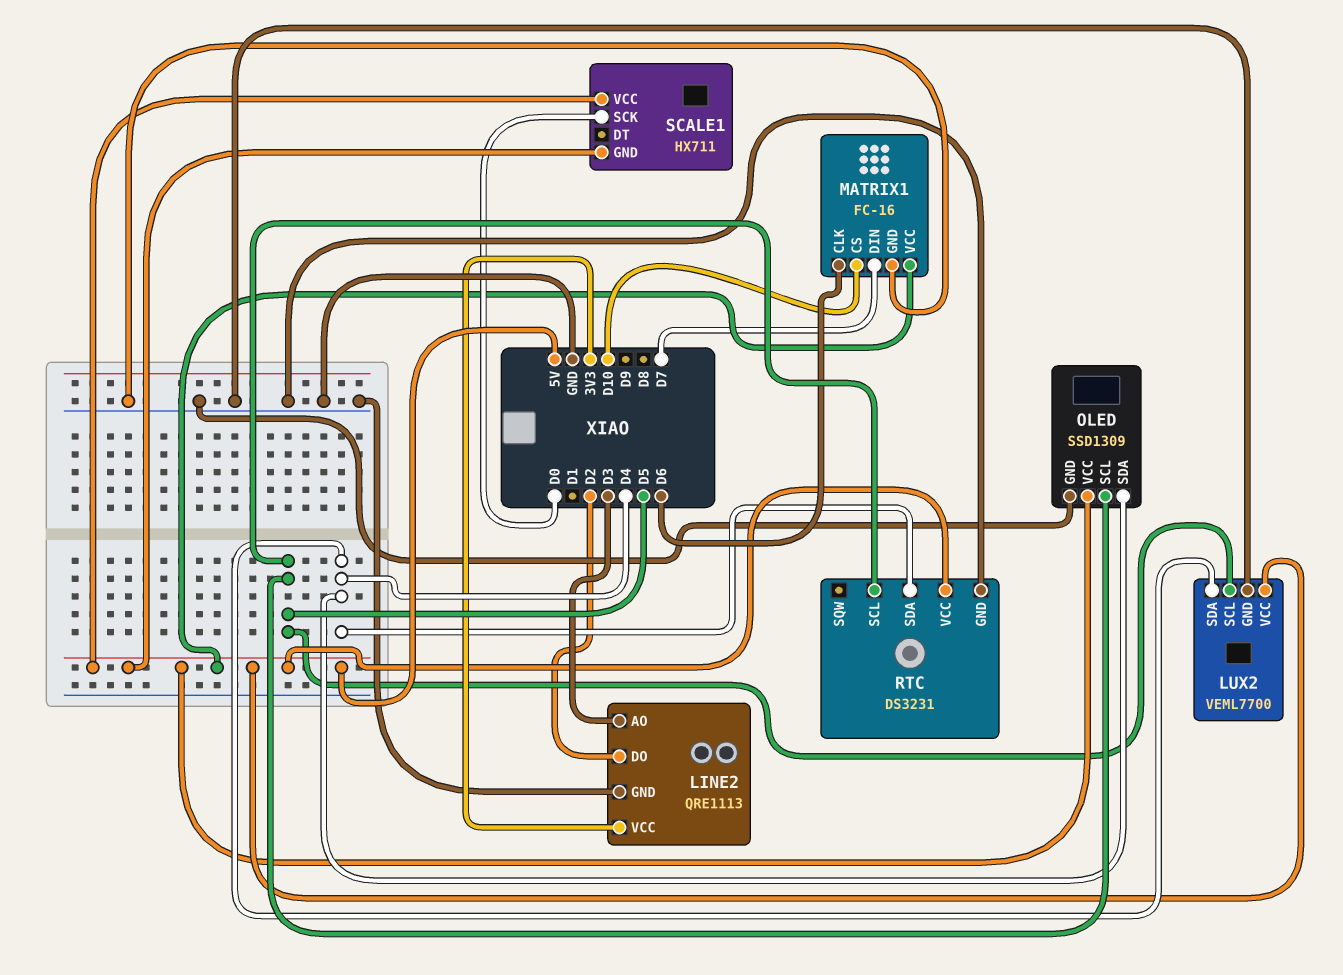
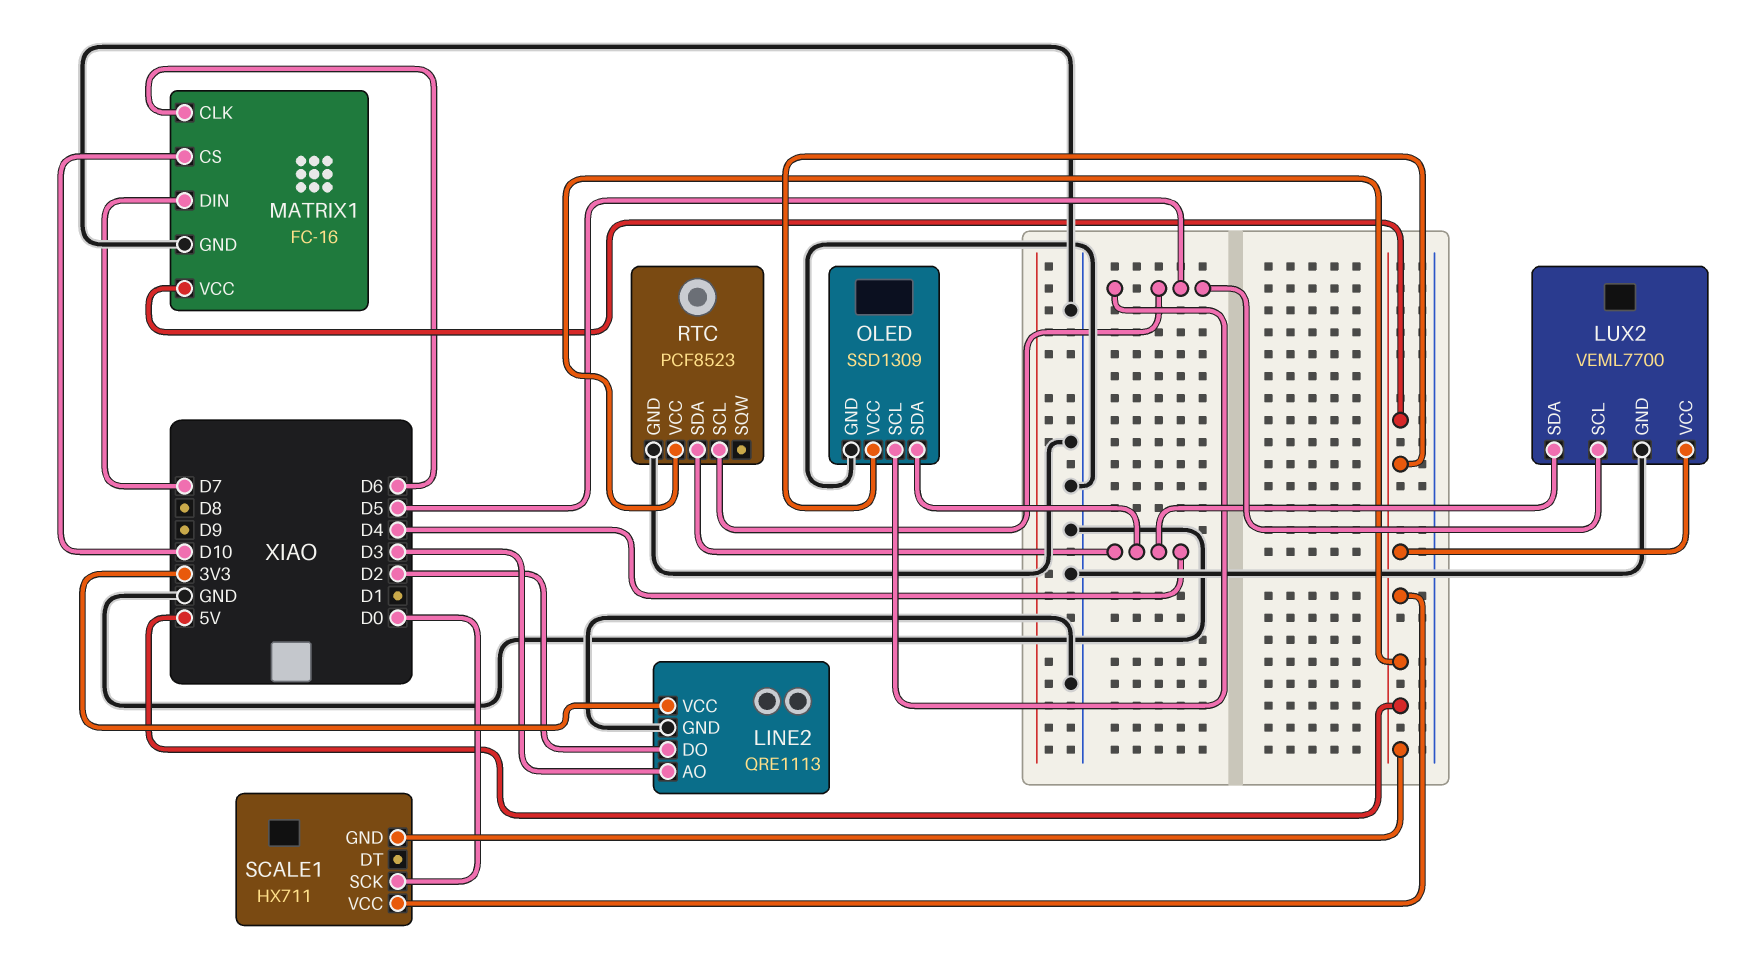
RTC: DS3231 -> PCF8523

